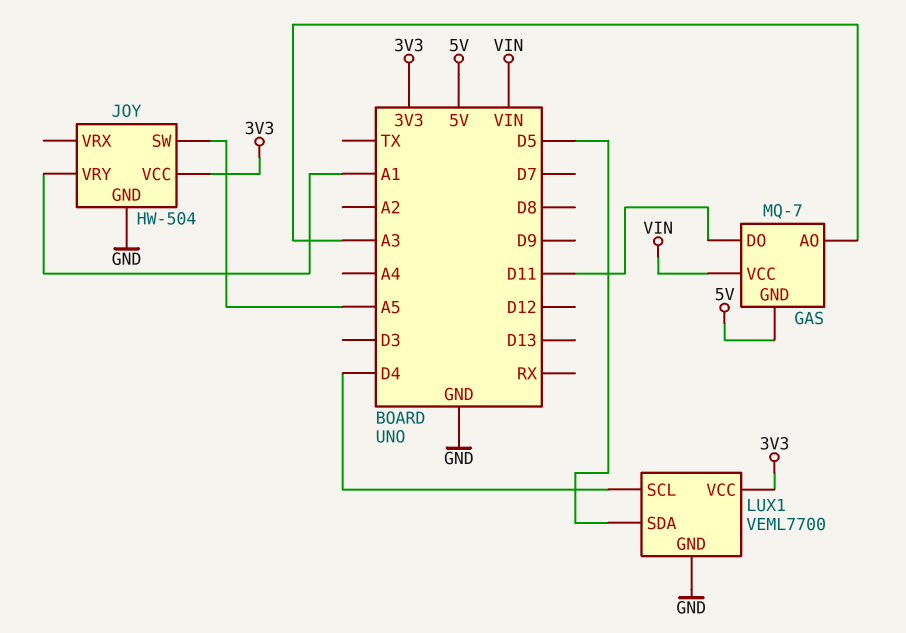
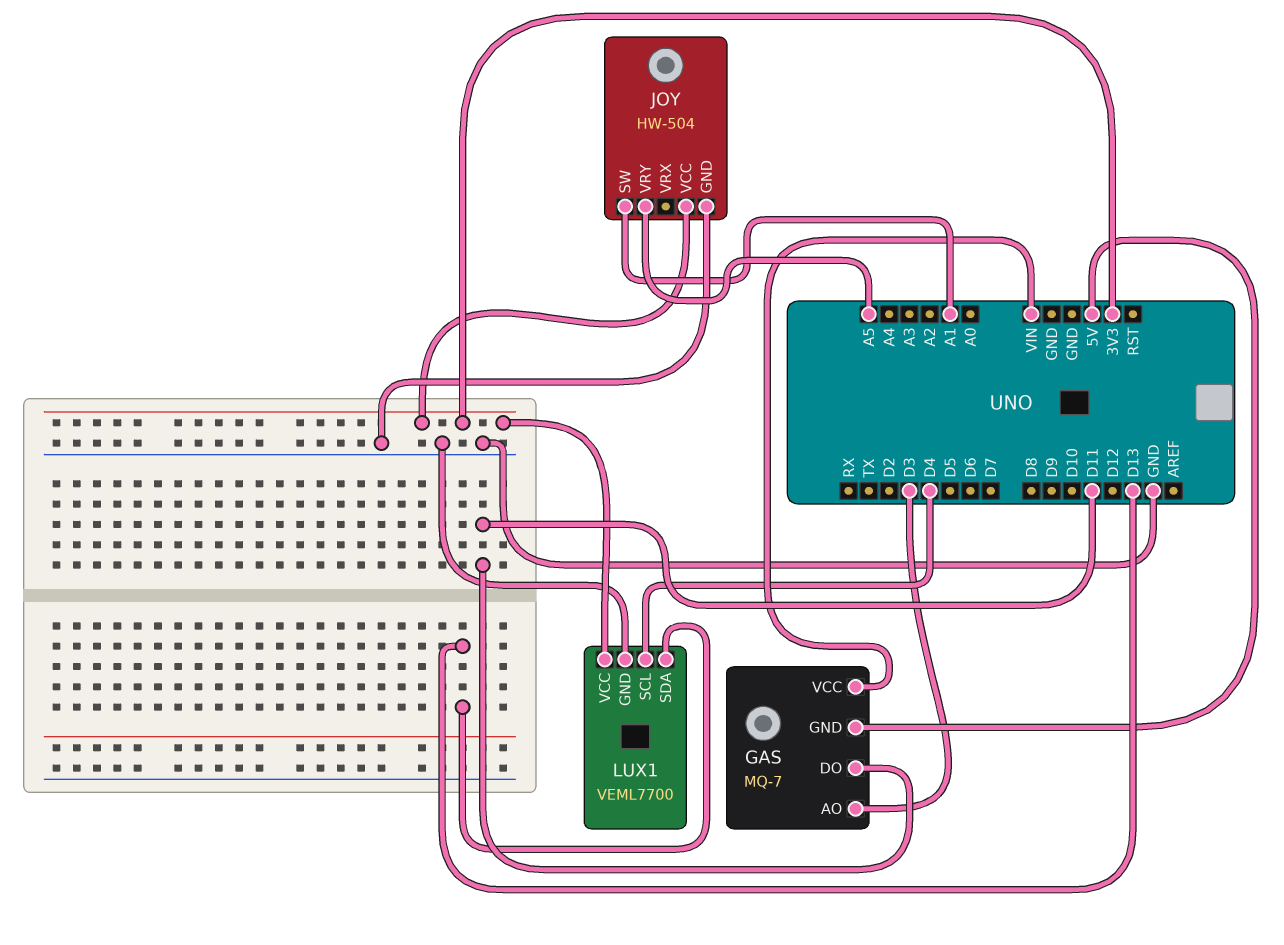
GAS pin AO: A3 -> D3
JOY pin SW: A5 -> A1
JOY pin VRY: A1 -> A5
LUX1 pin SDA: D5 -> D13

